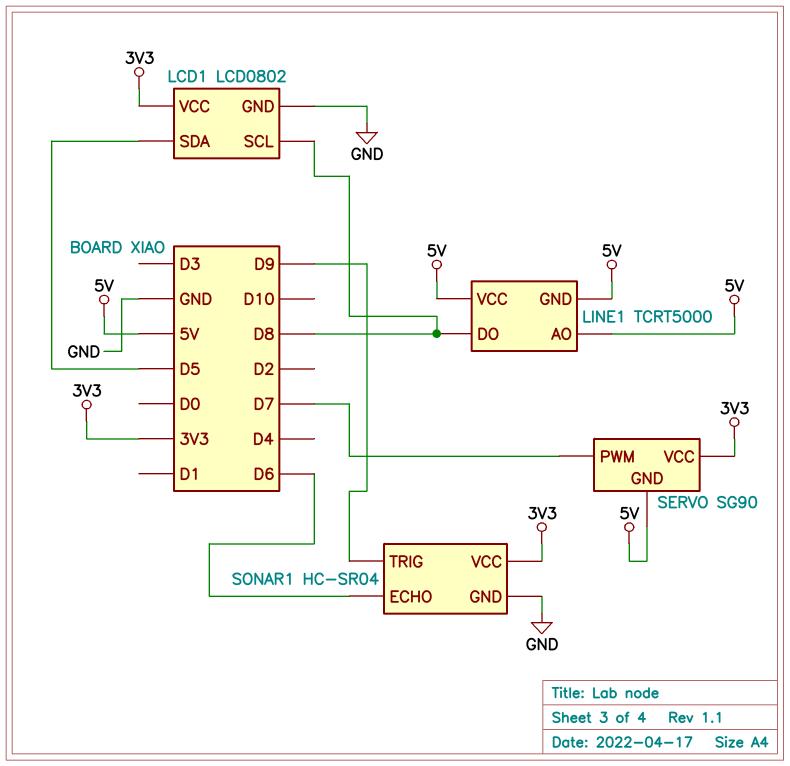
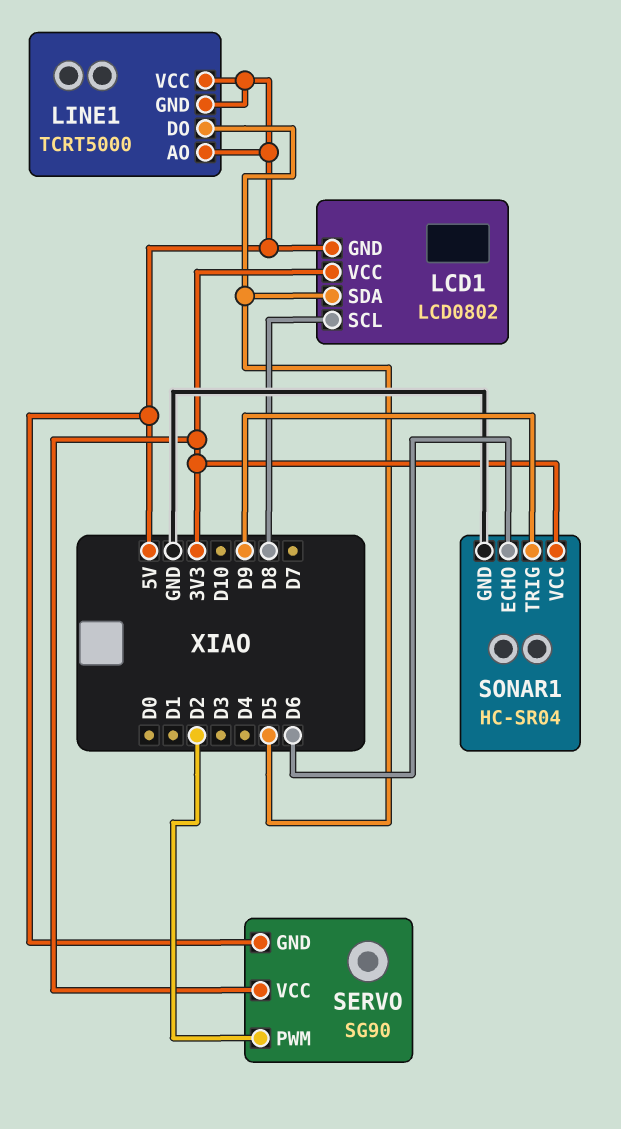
LCD1 pin GND: GND -> 5V
LINE1 pin DO: D8 -> D5
SERVO pin PWM: D7 -> D2

